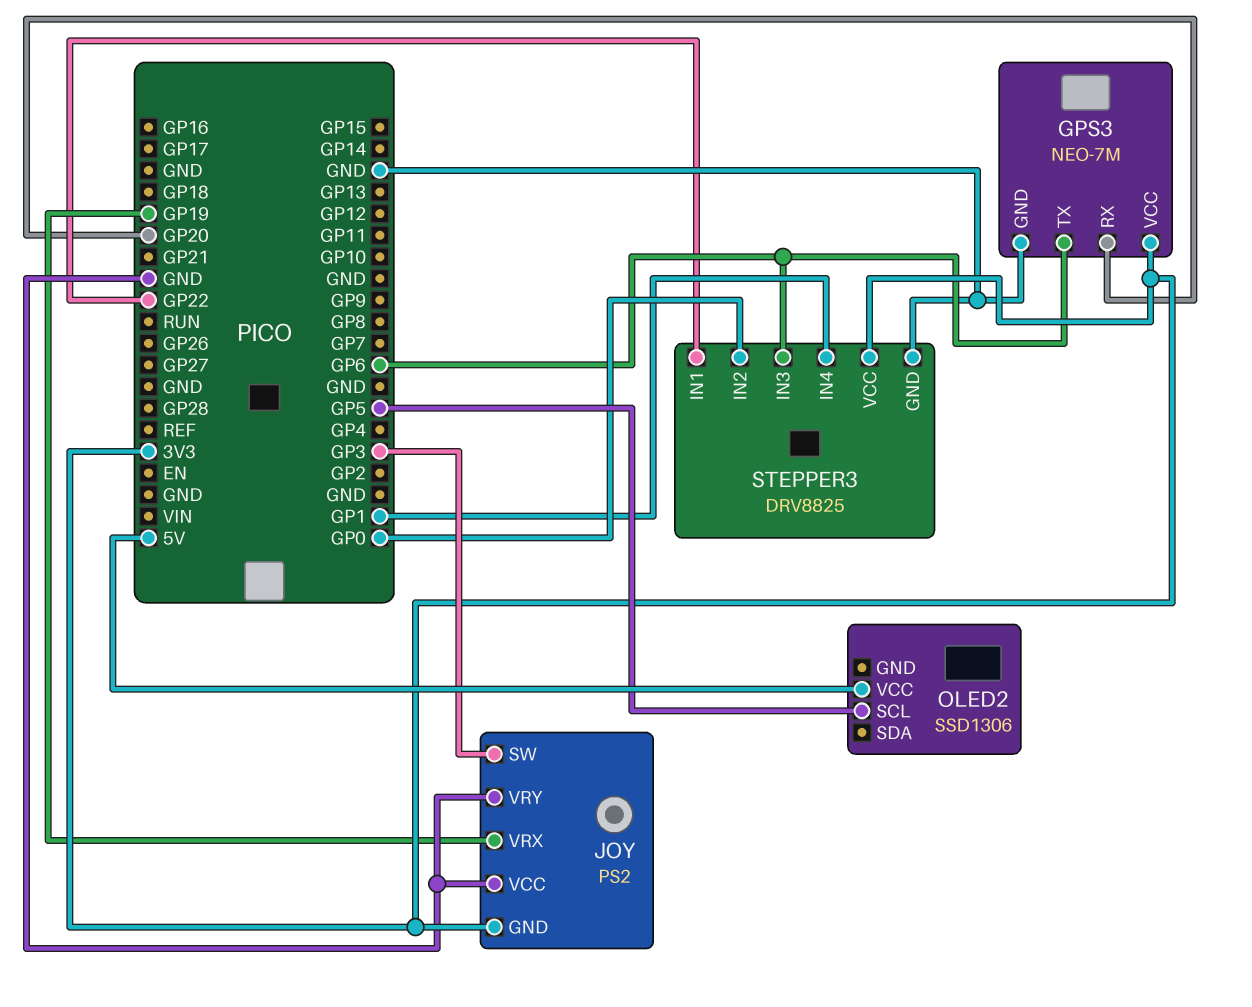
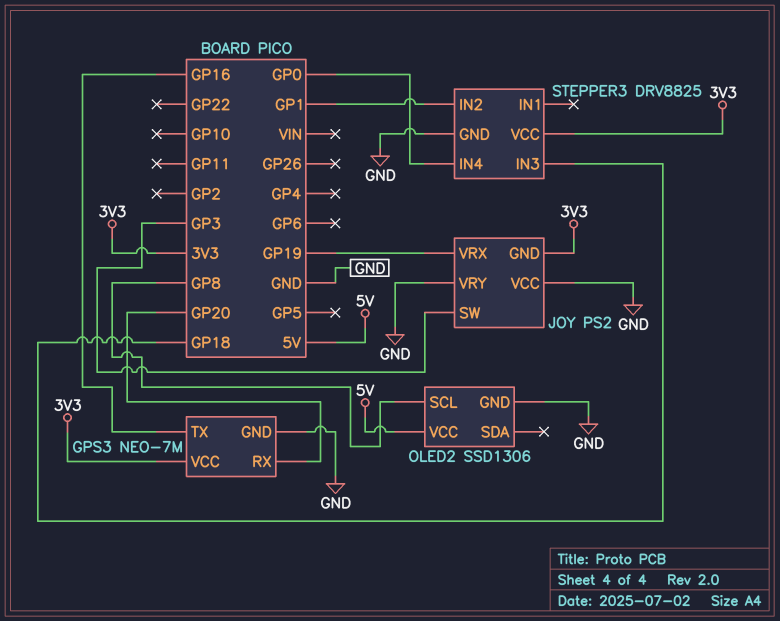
GPS3 pin TX: GP6 -> GP16
OLED2 pin GND: none -> GND
OLED2 pin SCL: GP5 -> GP8
STEPPER3 pin IN1: GP22 -> none
STEPPER3 pin IN2: GP0 -> GP1
STEPPER3 pin IN3: GP6 -> GP18
STEPPER3 pin IN4: GP1 -> GP0

